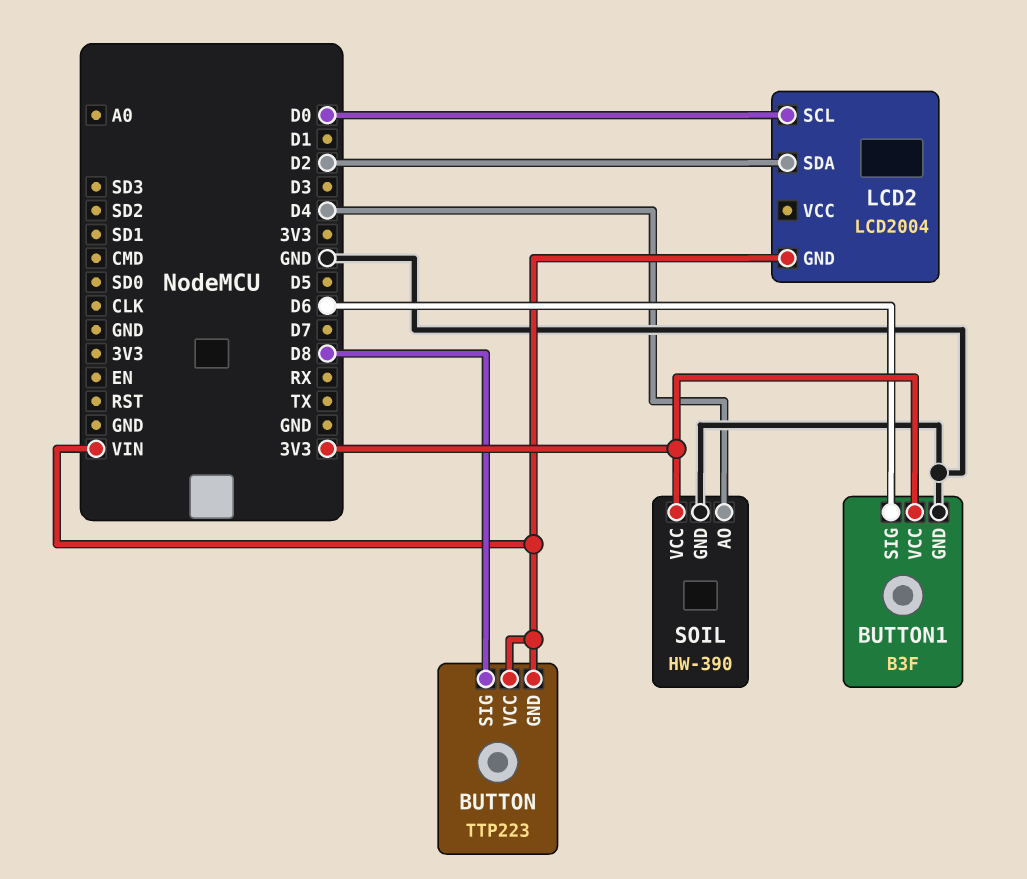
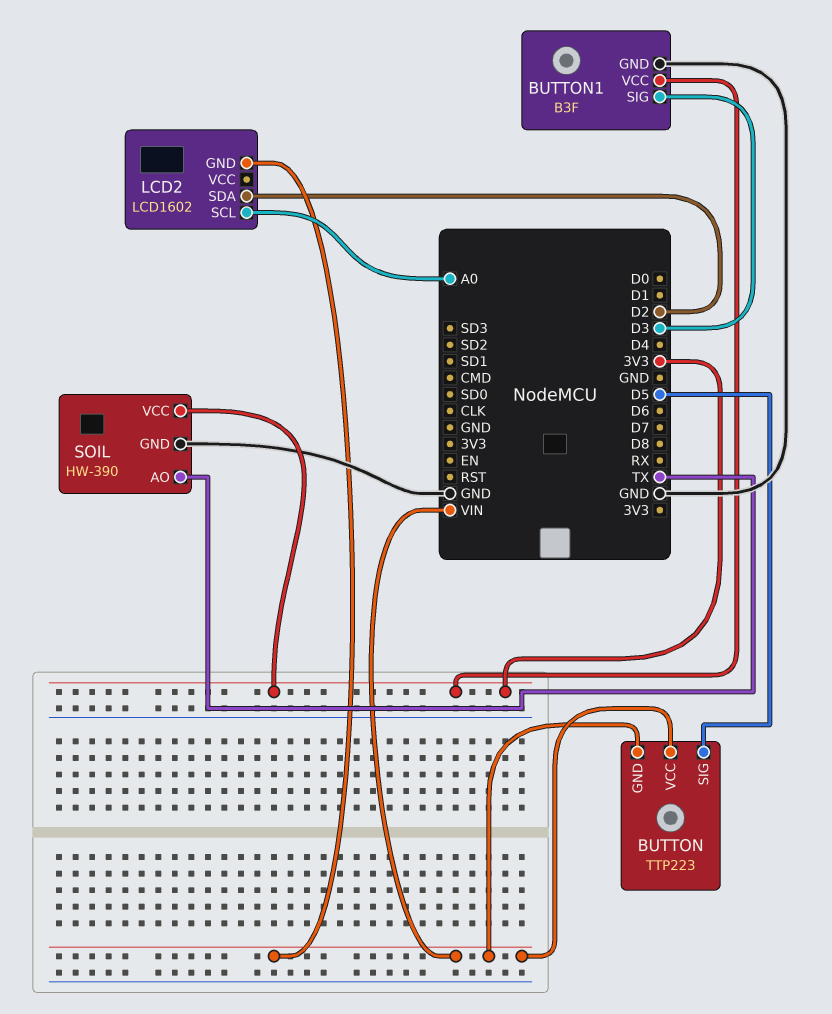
BUTTON pin SIG: D8 -> D5
BUTTON1 pin SIG: D6 -> D3
LCD2: LCD2004 -> LCD1602
LCD2 pin SCL: D0 -> A0
SOIL pin AO: D4 -> TX

